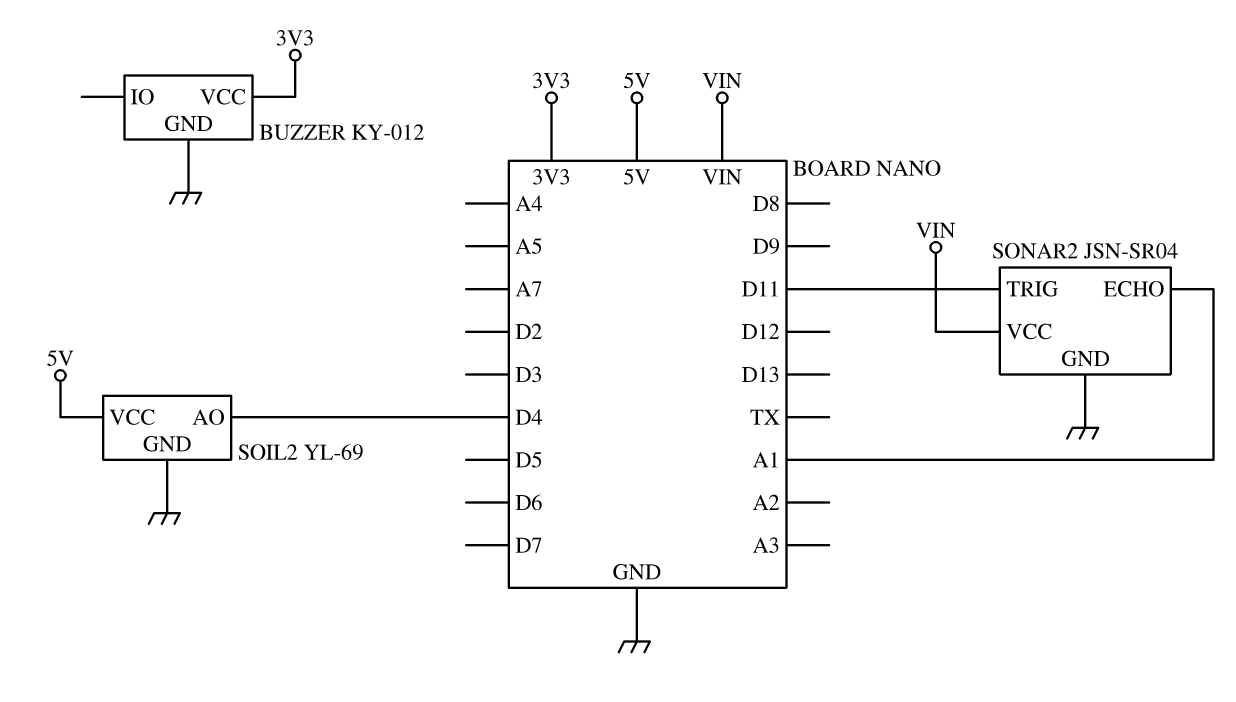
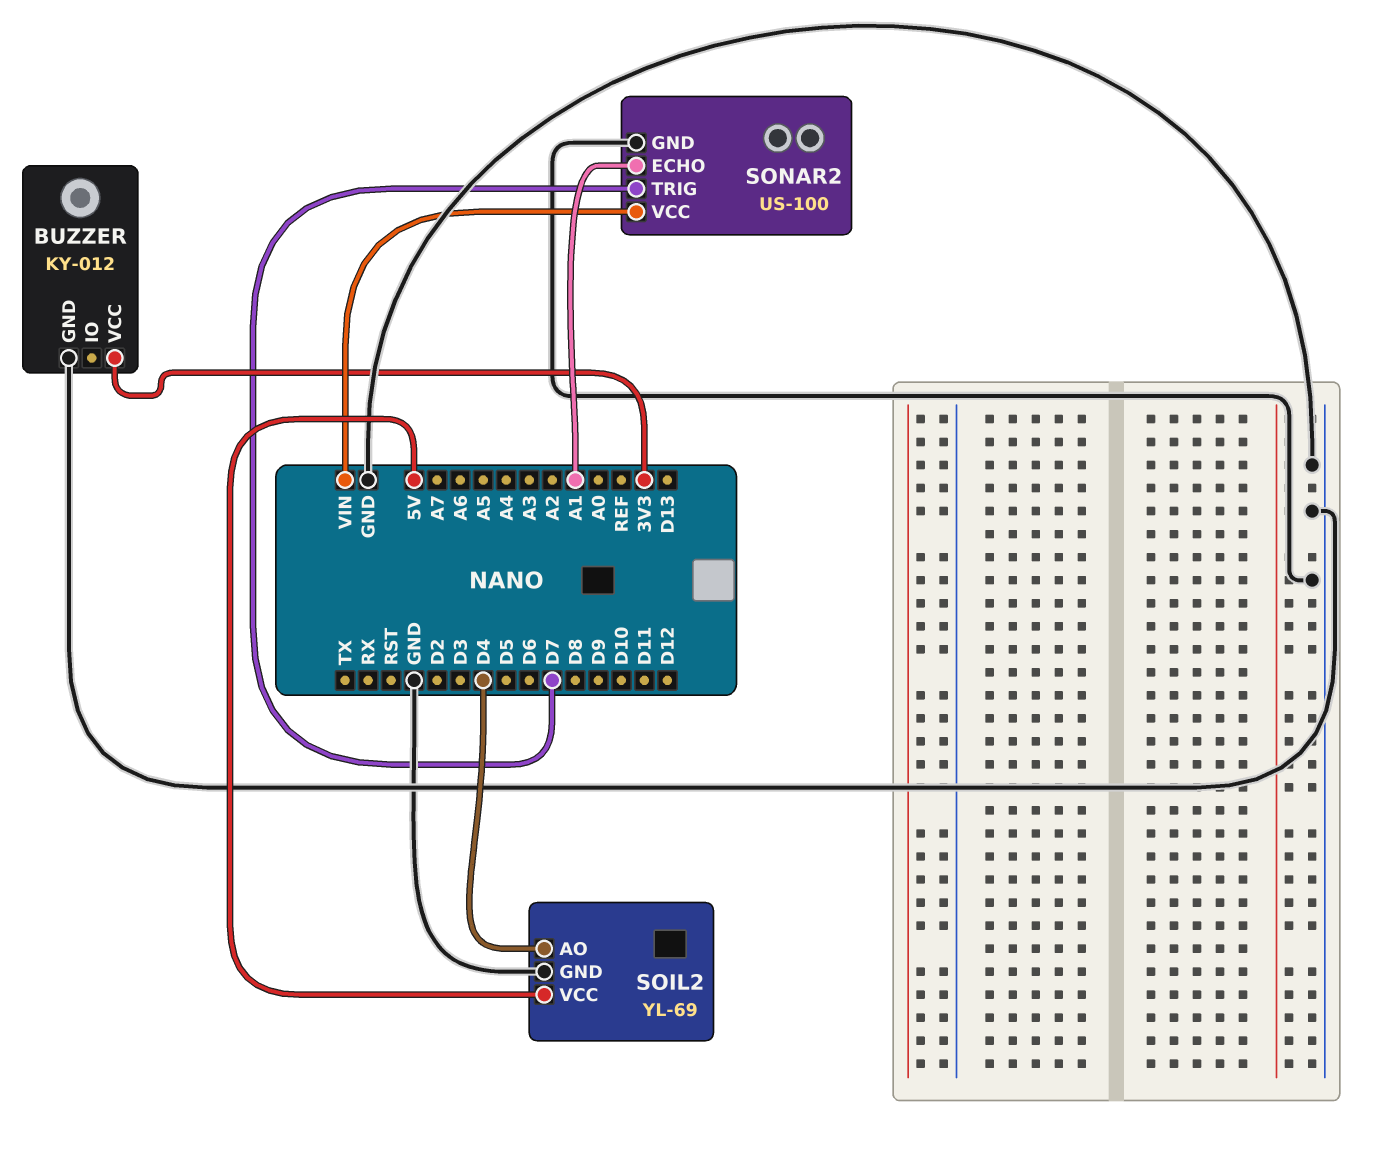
SONAR2: JSN-SR04 -> US-100
SONAR2 pin TRIG: D11 -> D7

